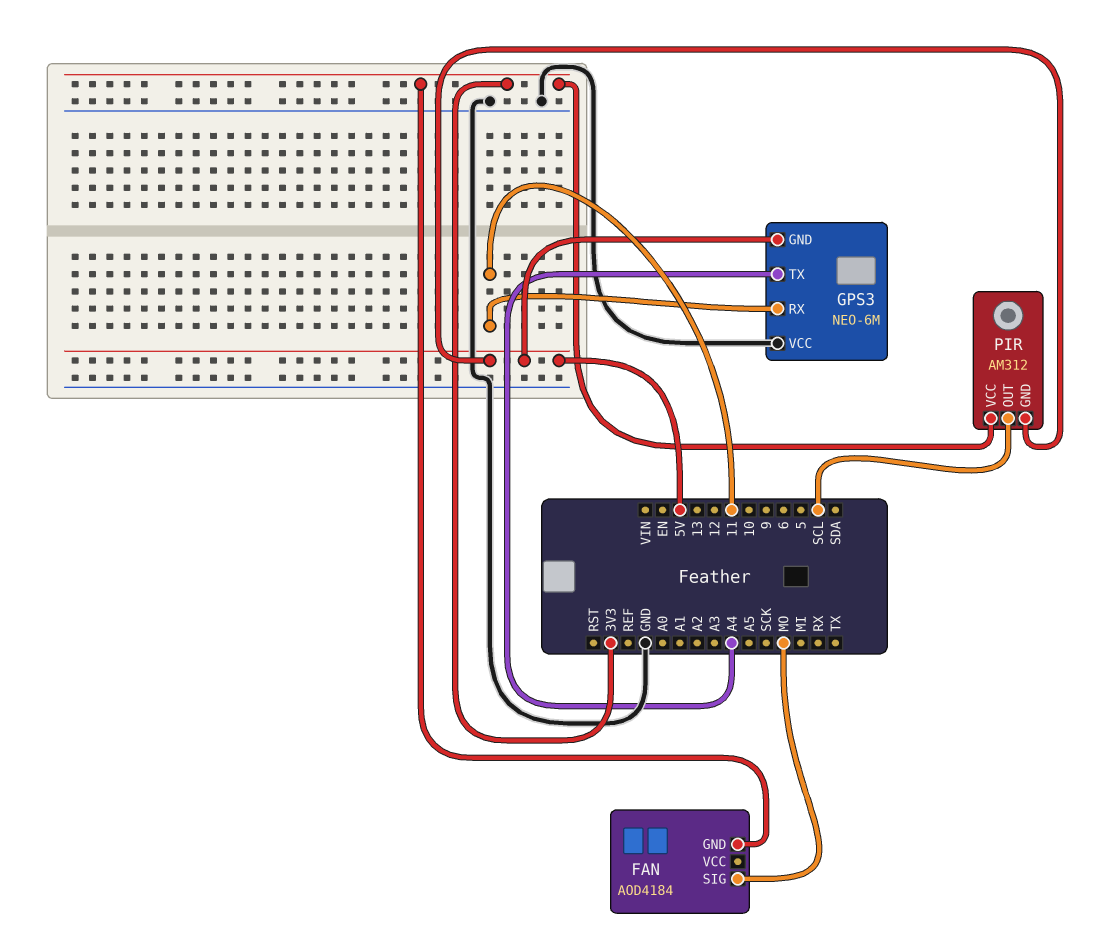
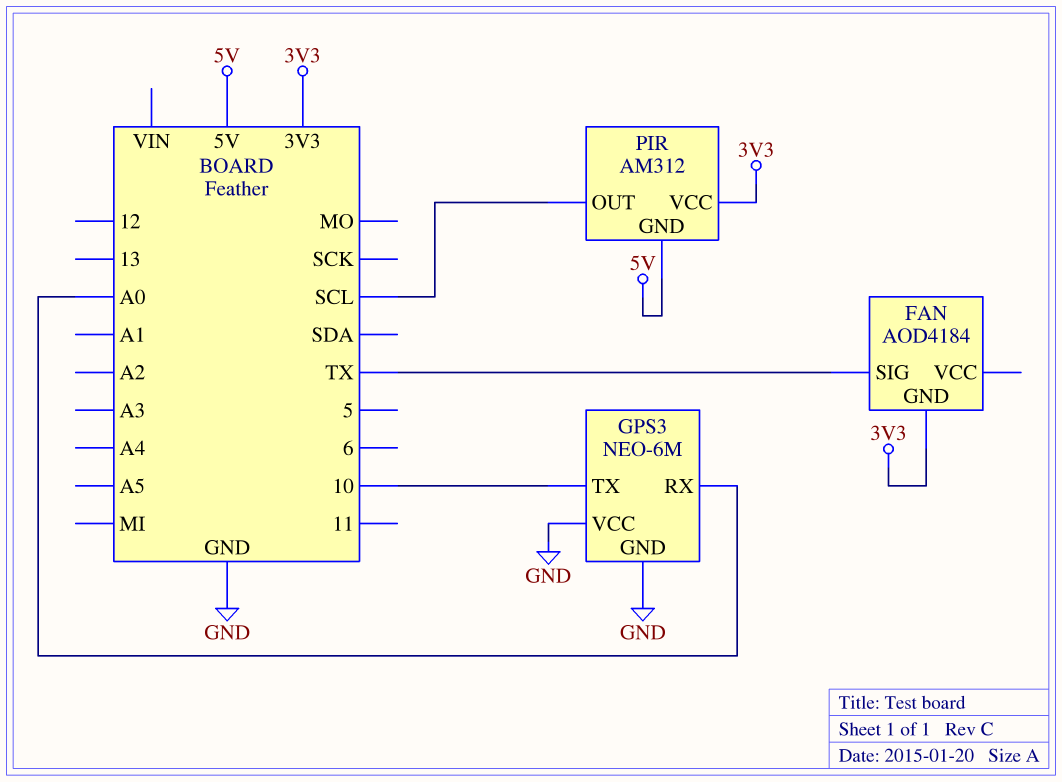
FAN pin SIG: MO -> TX
GPS3 pin GND: 5V -> GND
GPS3 pin RX: 11 -> A0
GPS3 pin TX: A4 -> 10

